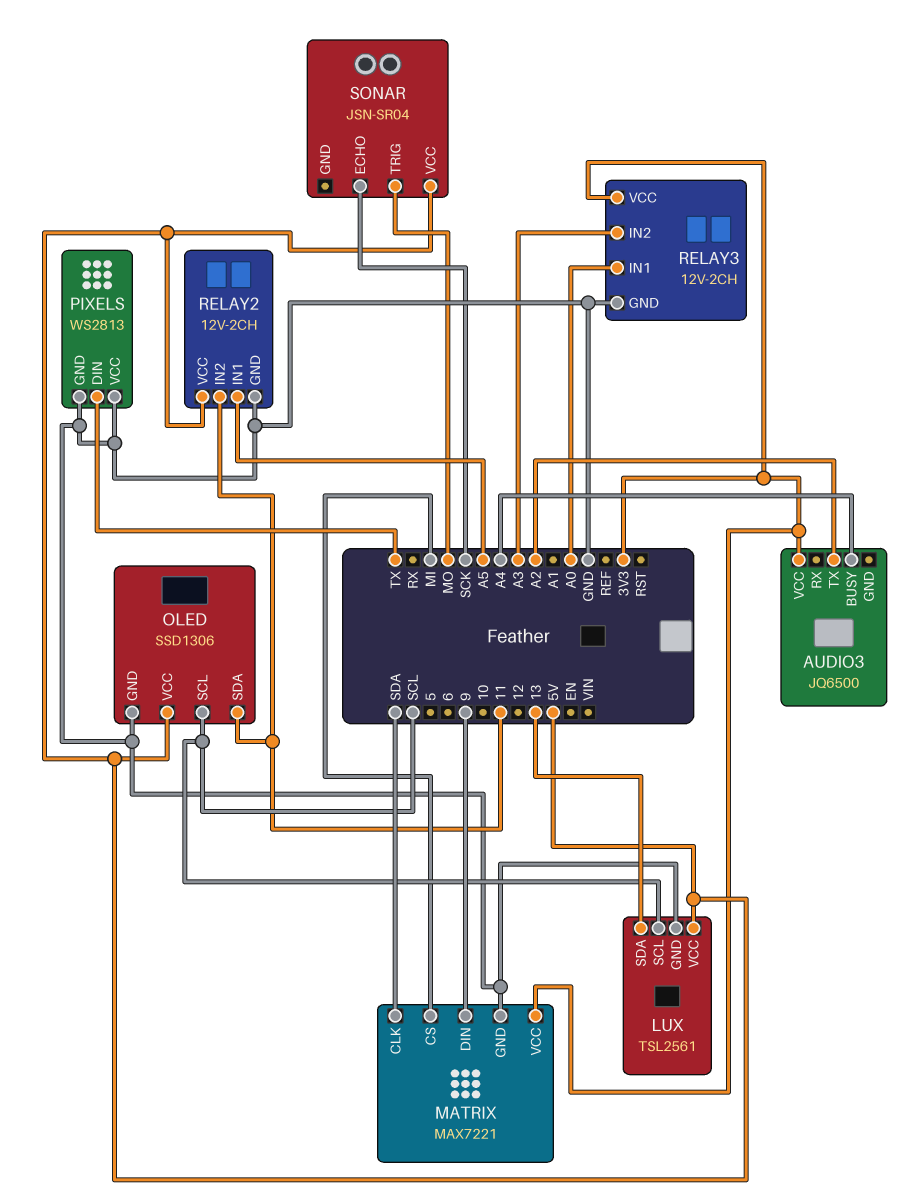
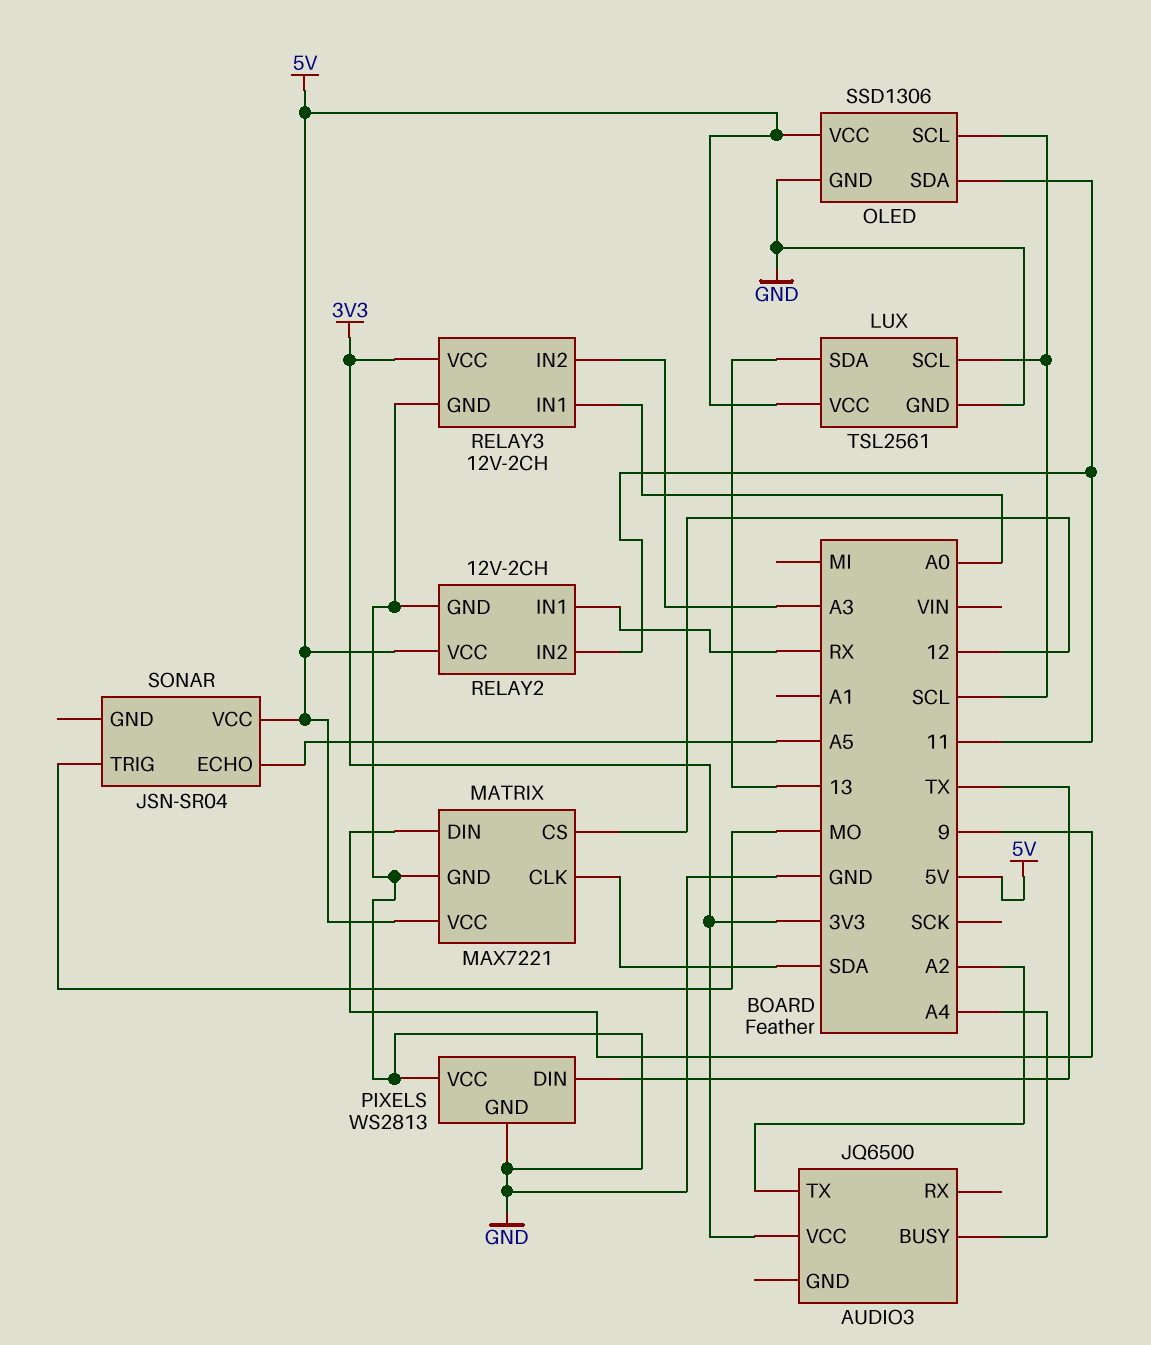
MATRIX pin CS: MI -> 12
MATRIX pin VCC: 3V3 -> 5V
RELAY2 pin IN1: A5 -> RX
SONAR pin ECHO: SCK -> A5

